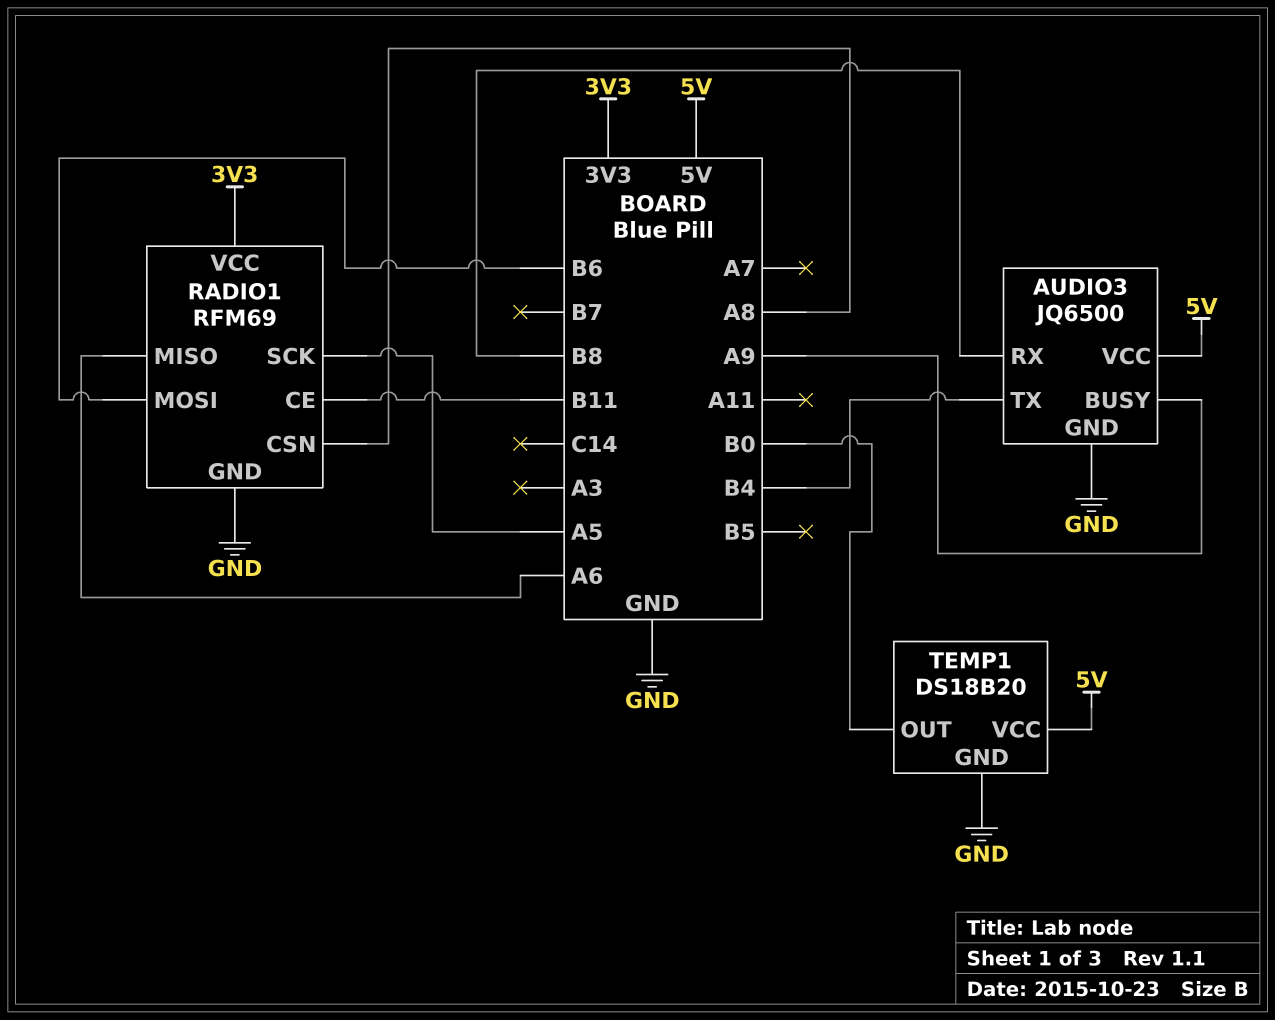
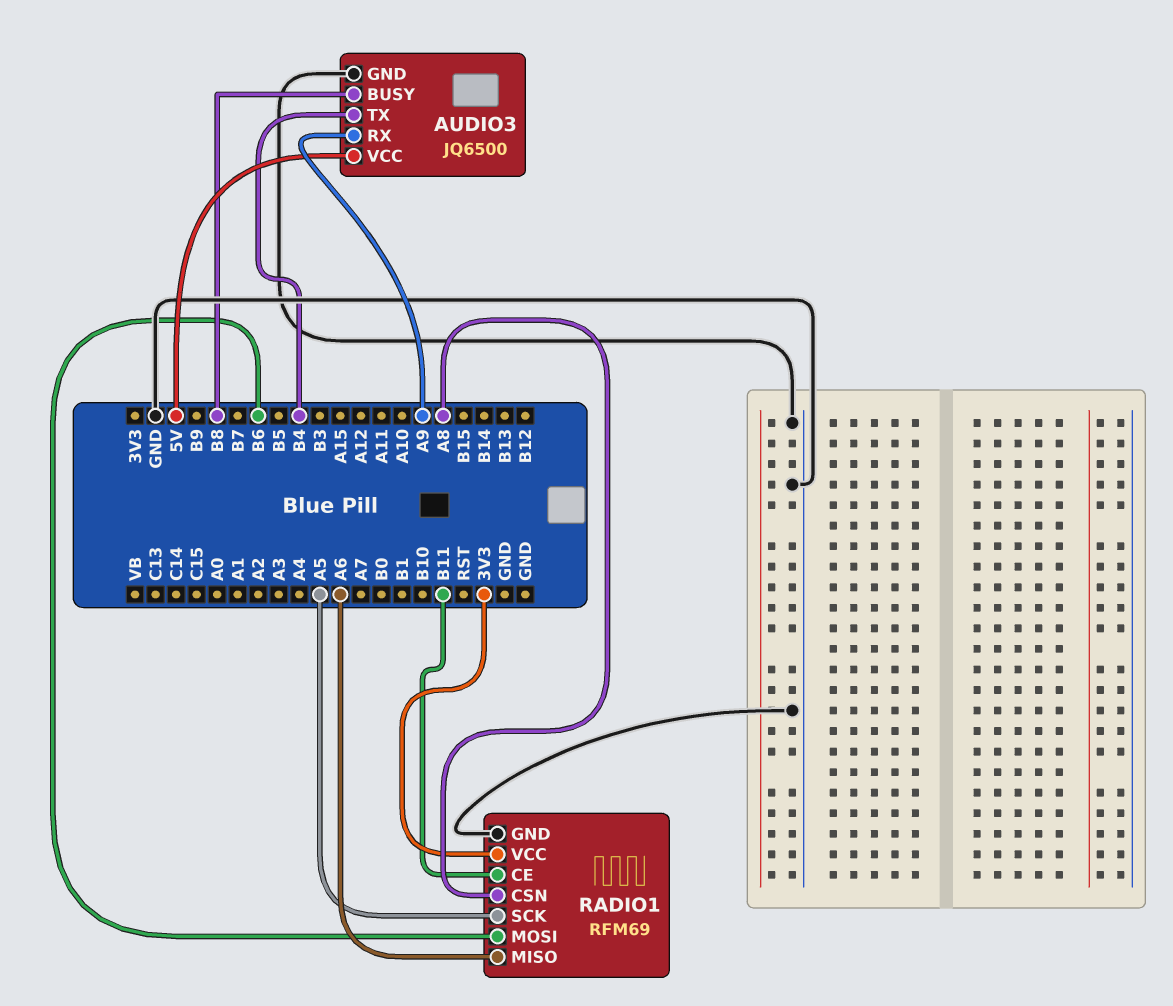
AUDIO3 pin BUSY: A9 -> B8
AUDIO3 pin RX: B8 -> A9
TEMP1: DS18B20 -> none
TEMP1 pin GND: GND -> none
TEMP1 pin OUT: B0 -> none
TEMP1 pin VCC: 5V -> none

